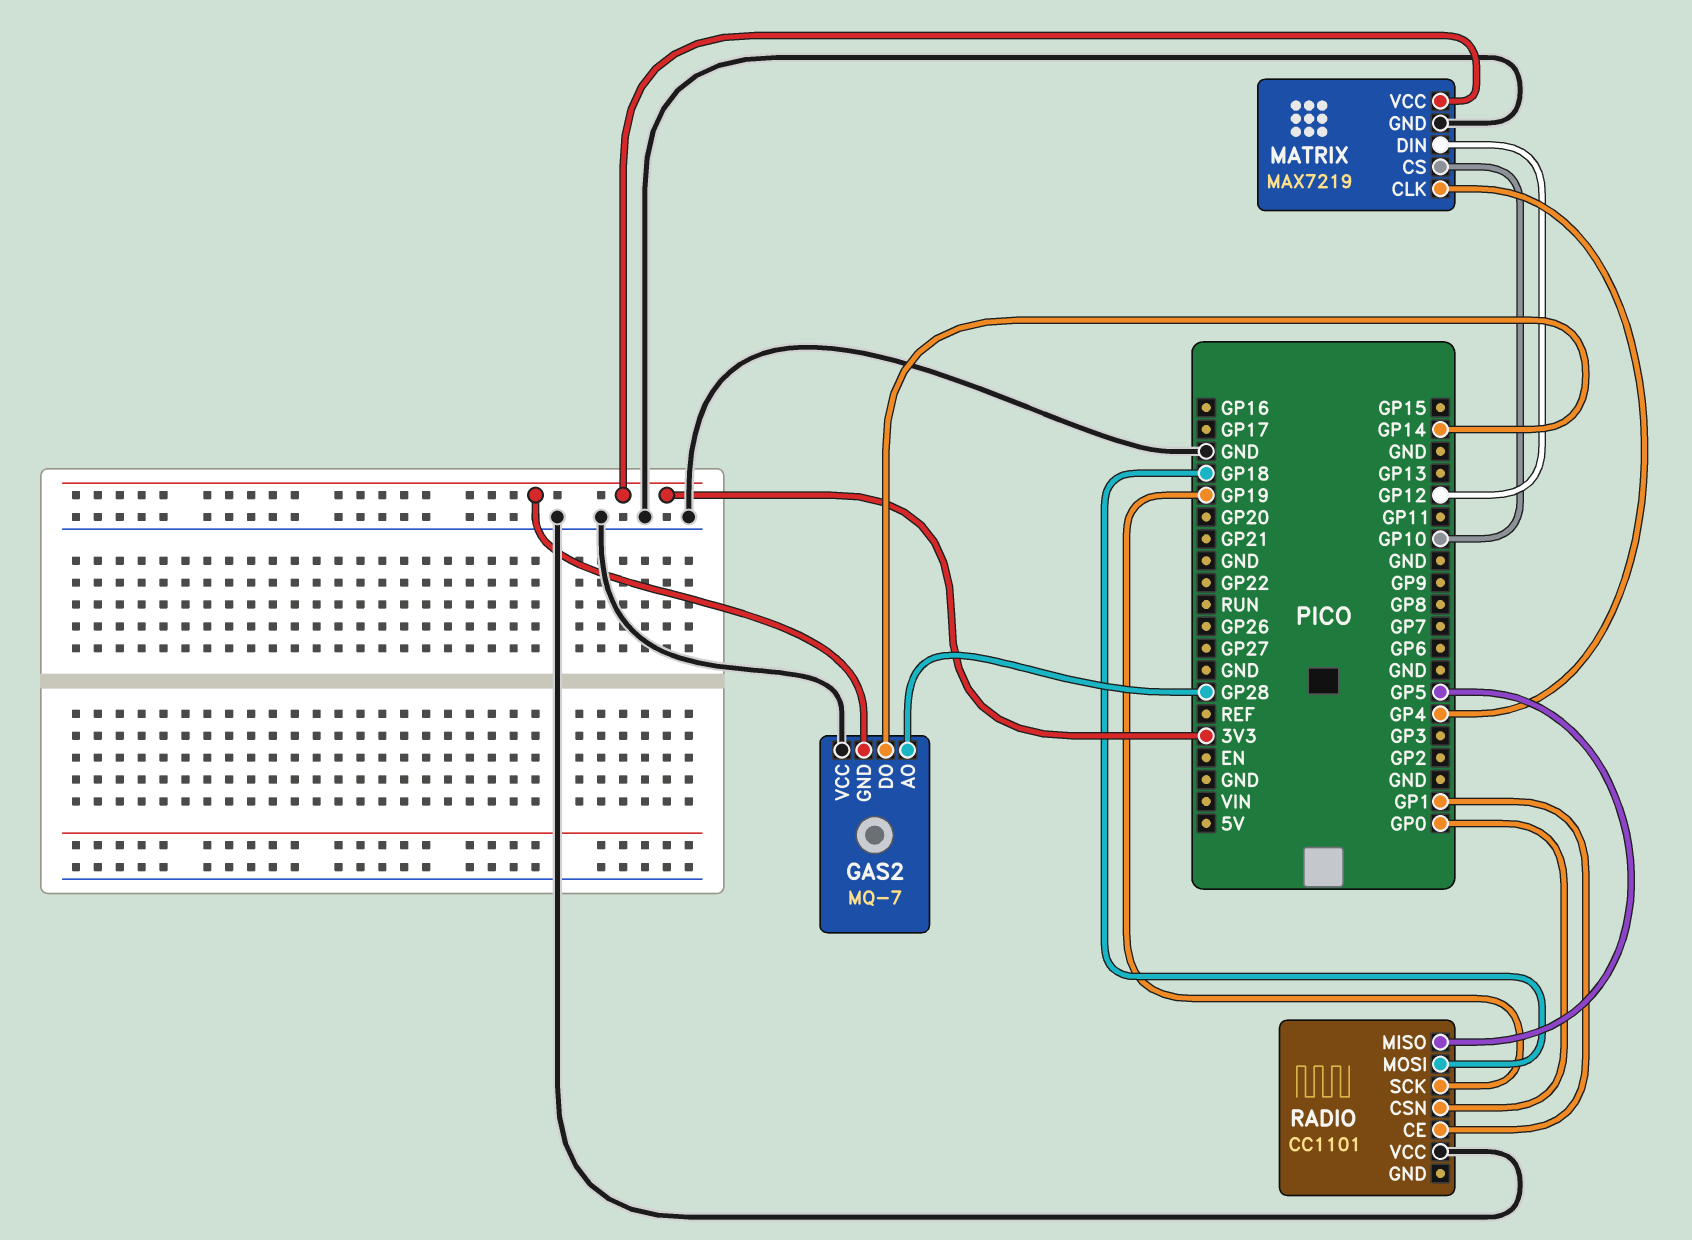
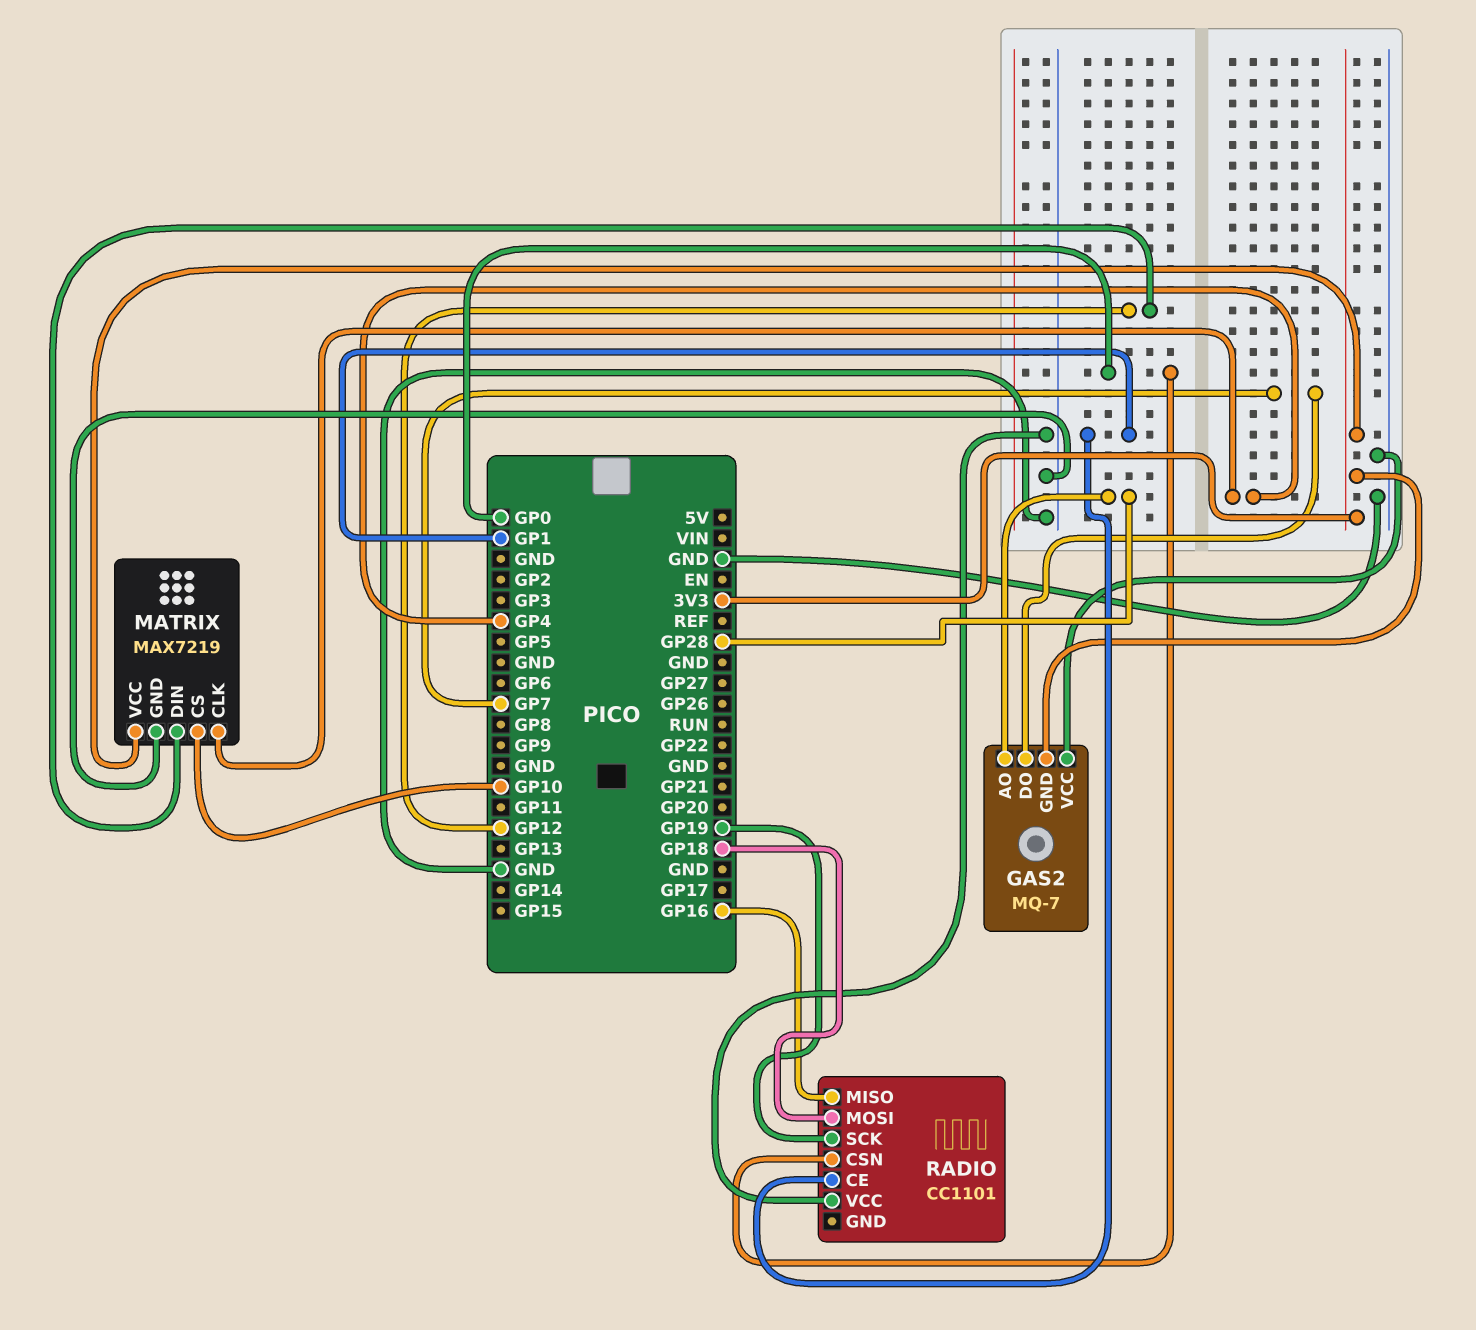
GAS2 pin DO: GP14 -> GP7
RADIO pin MISO: GP5 -> GP16

